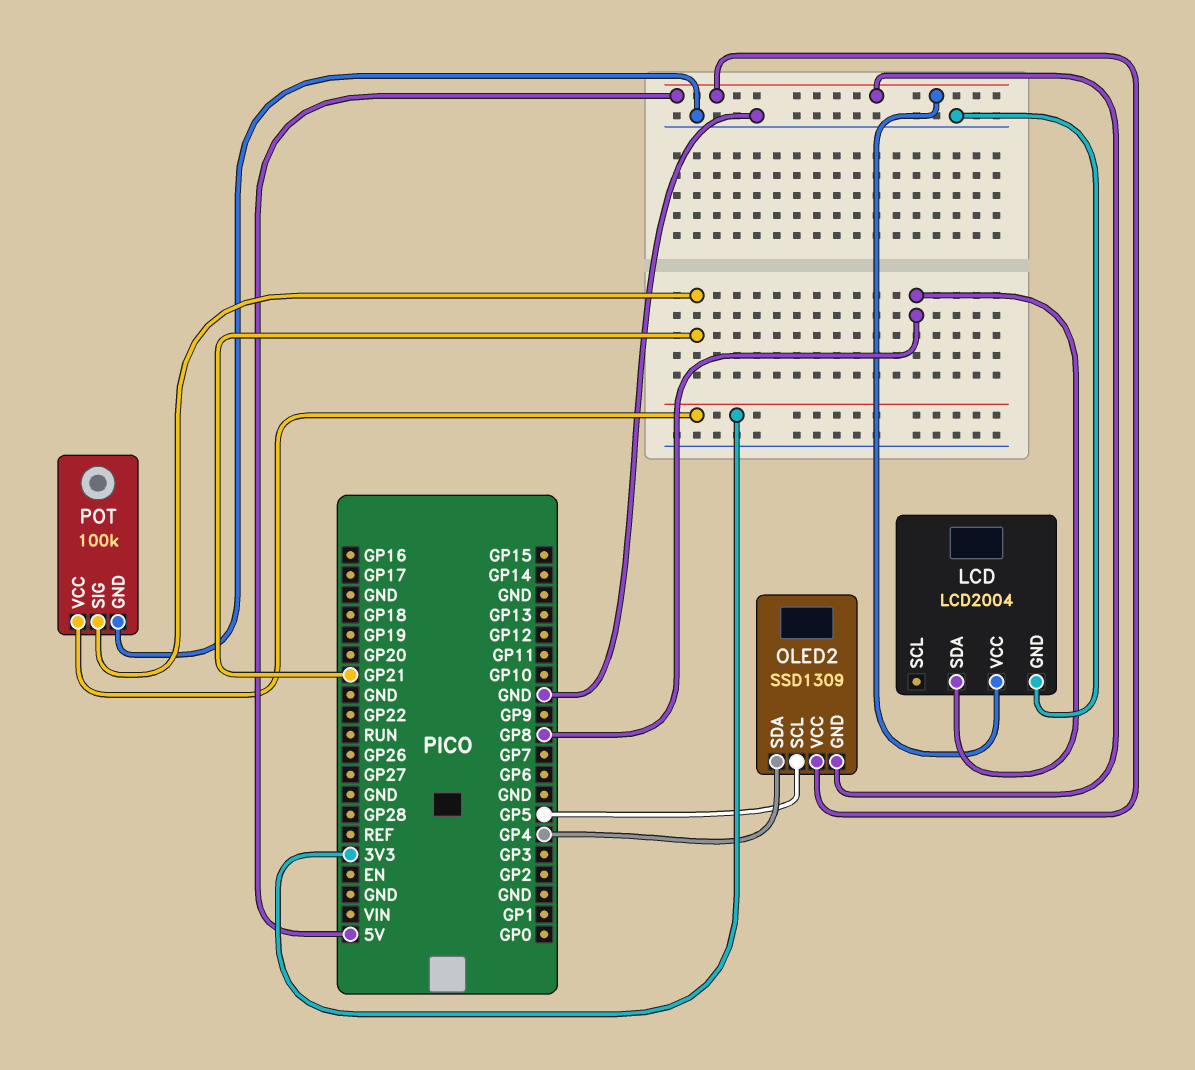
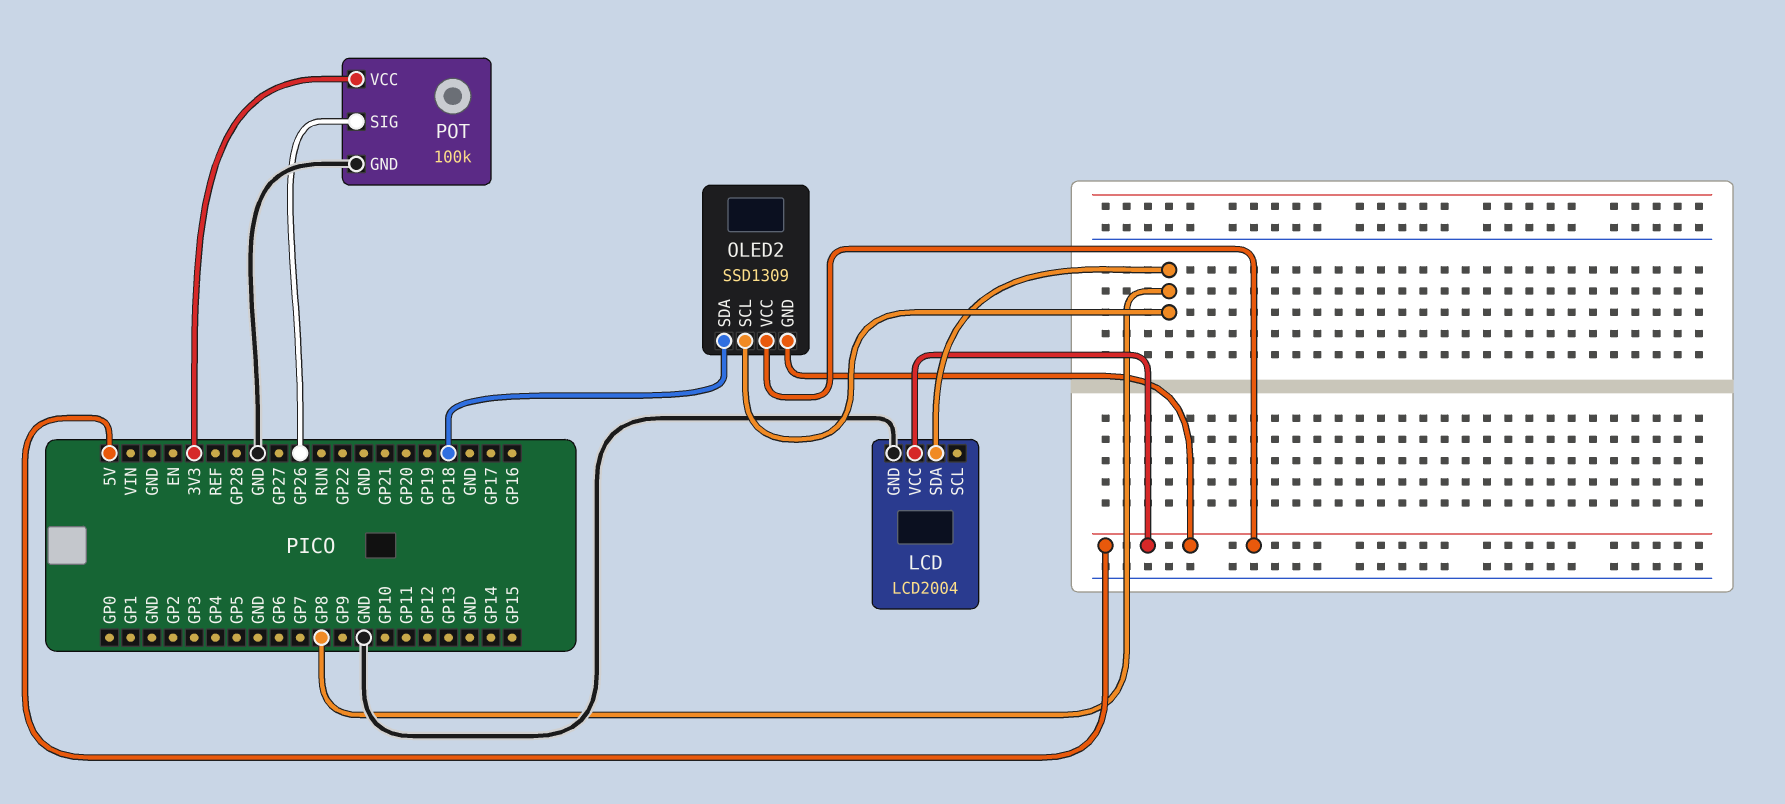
OLED2 pin SCL: GP5 -> GP8
OLED2 pin SDA: GP4 -> GP18
POT pin SIG: GP21 -> GP26

